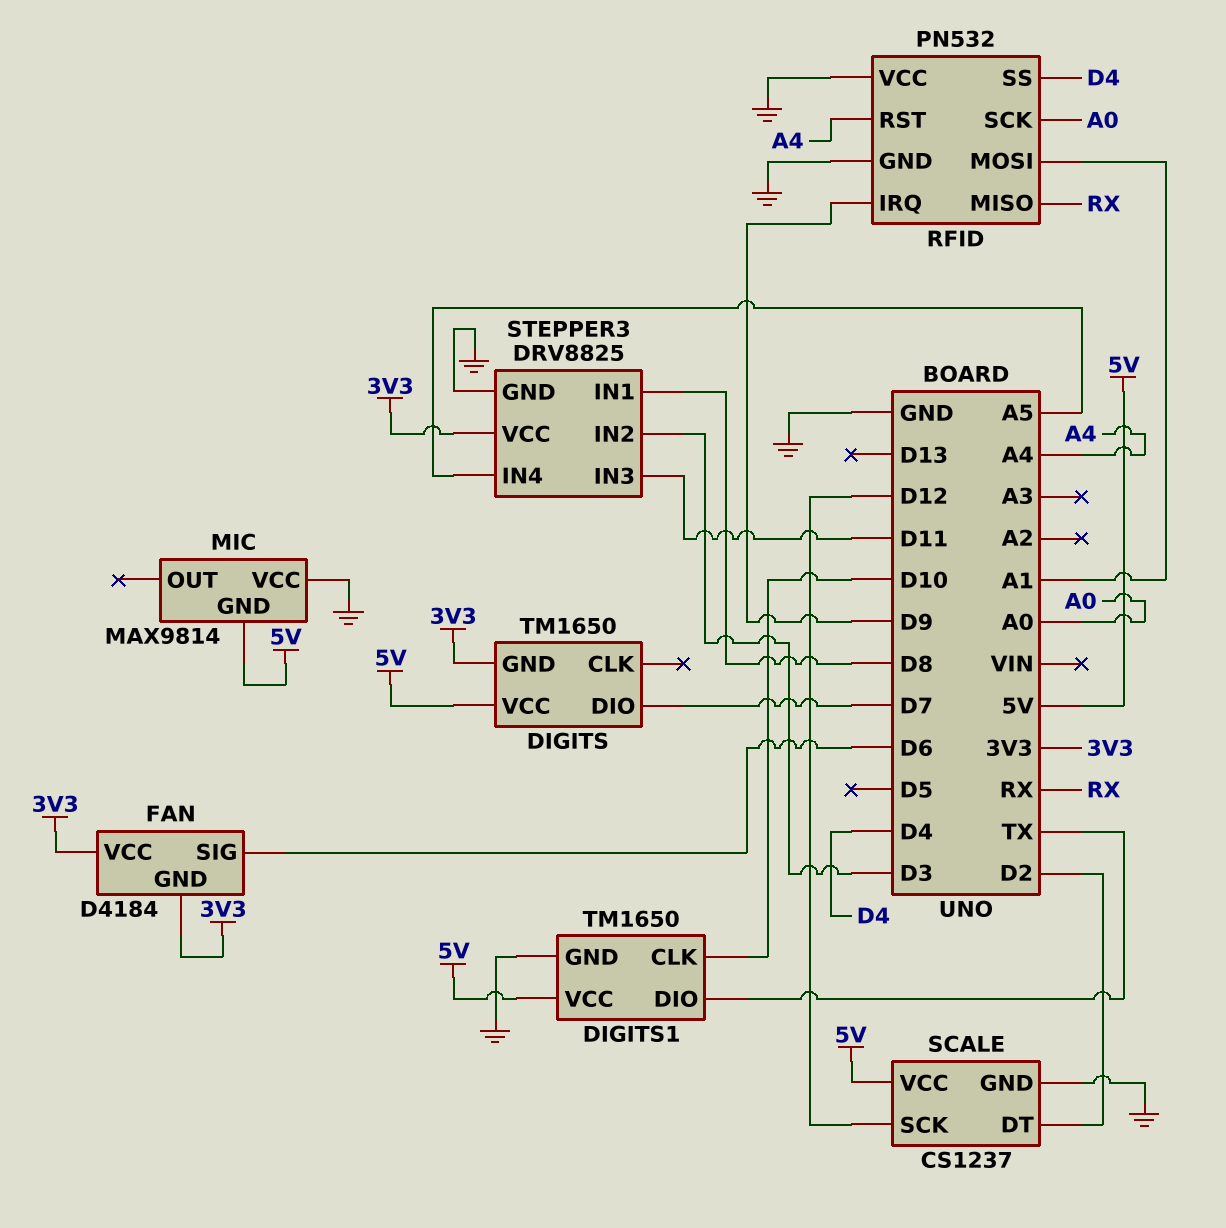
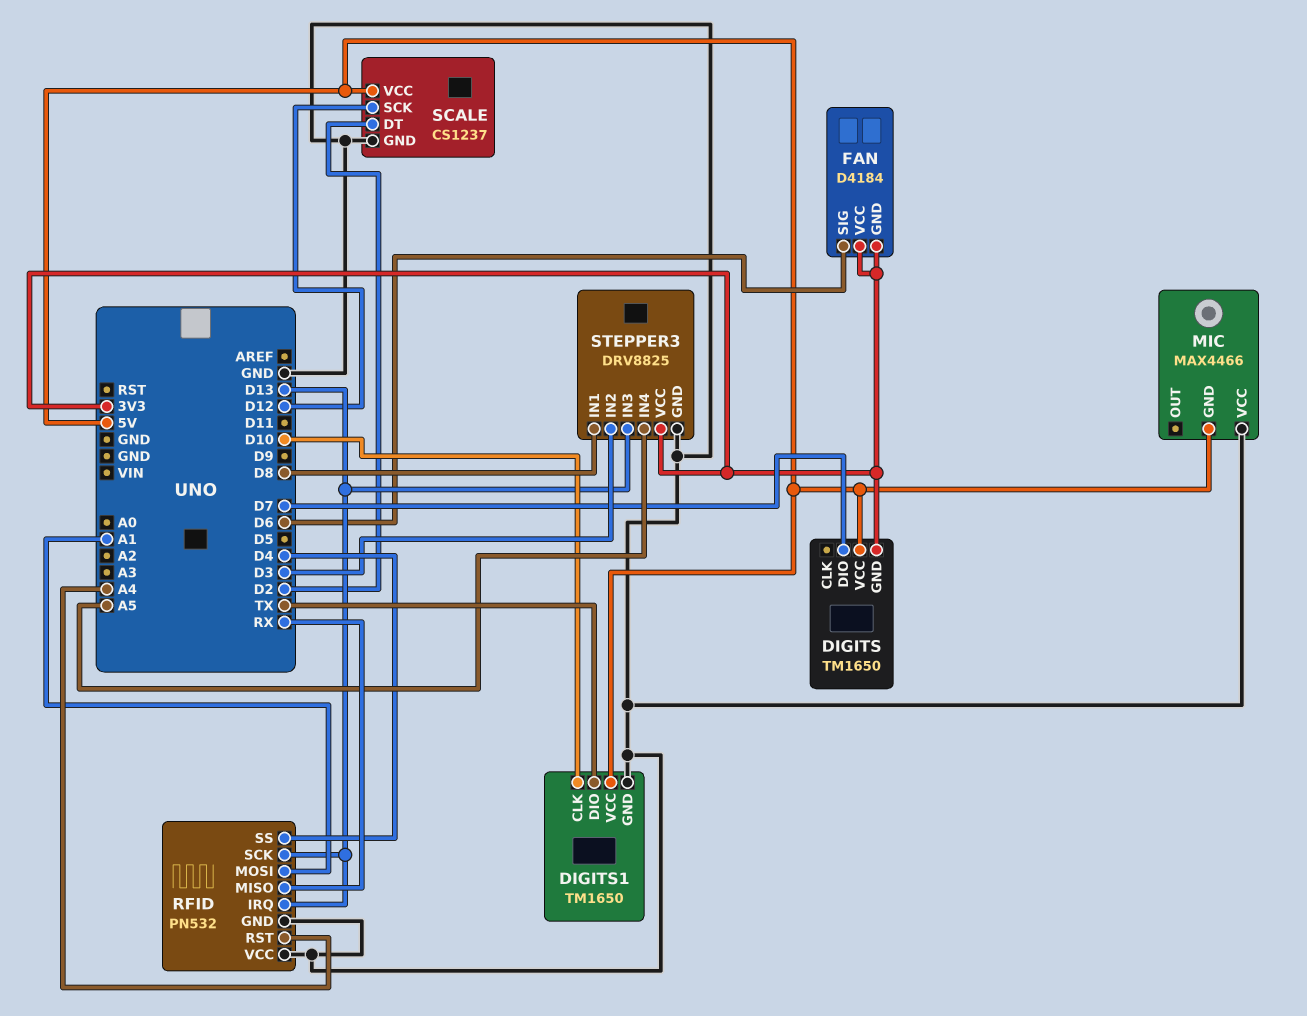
MIC: MAX9814 -> MAX4466
RFID pin IRQ: D9 -> D13
RFID pin SCK: A0 -> D13
STEPPER3 pin IN3: D11 -> D13

